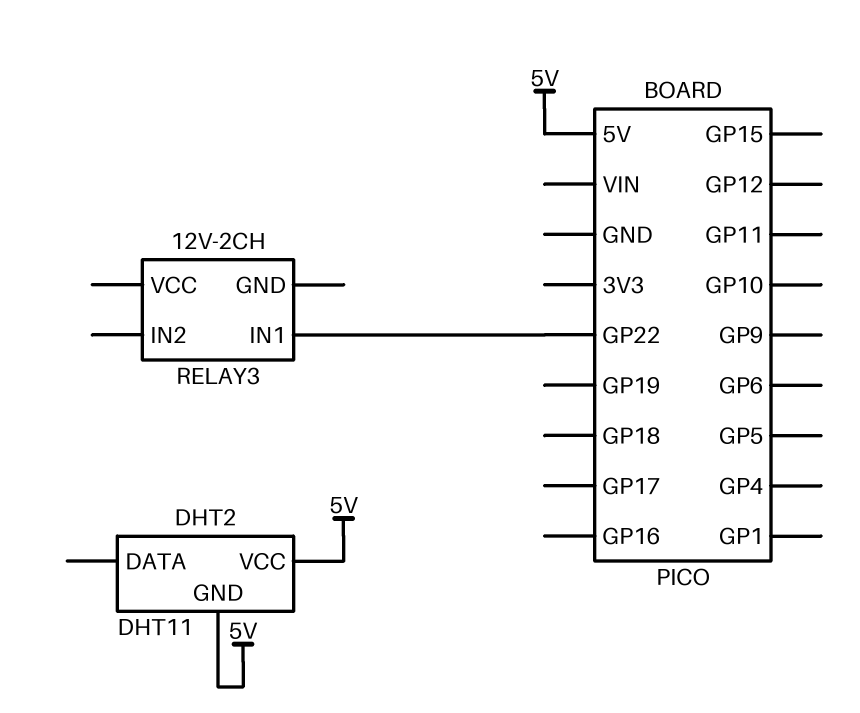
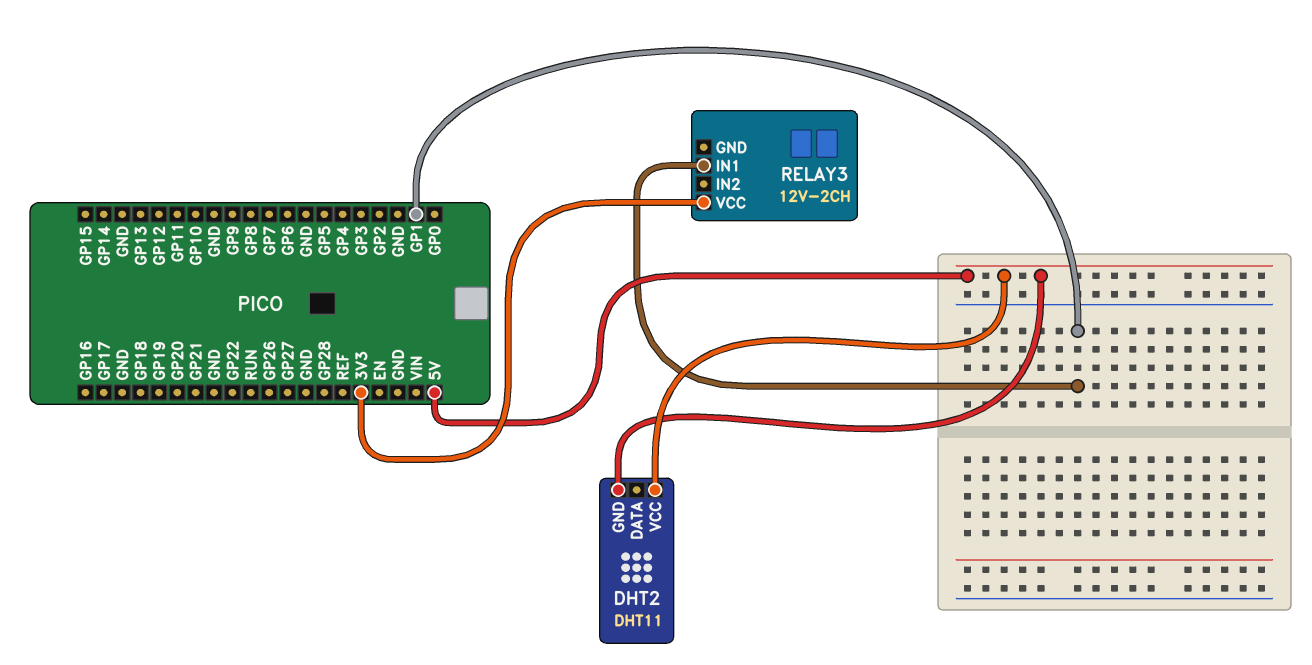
RELAY3 pin IN1: GP22 -> GP1
RELAY3 pin VCC: none -> 3V3

